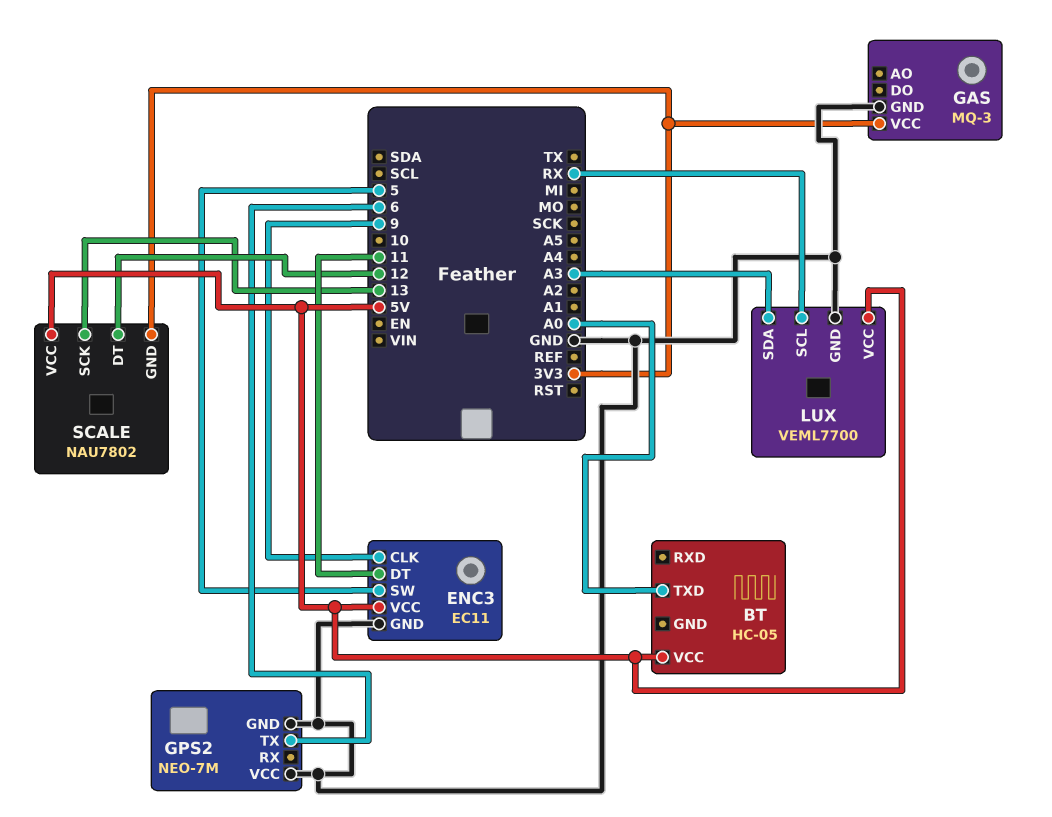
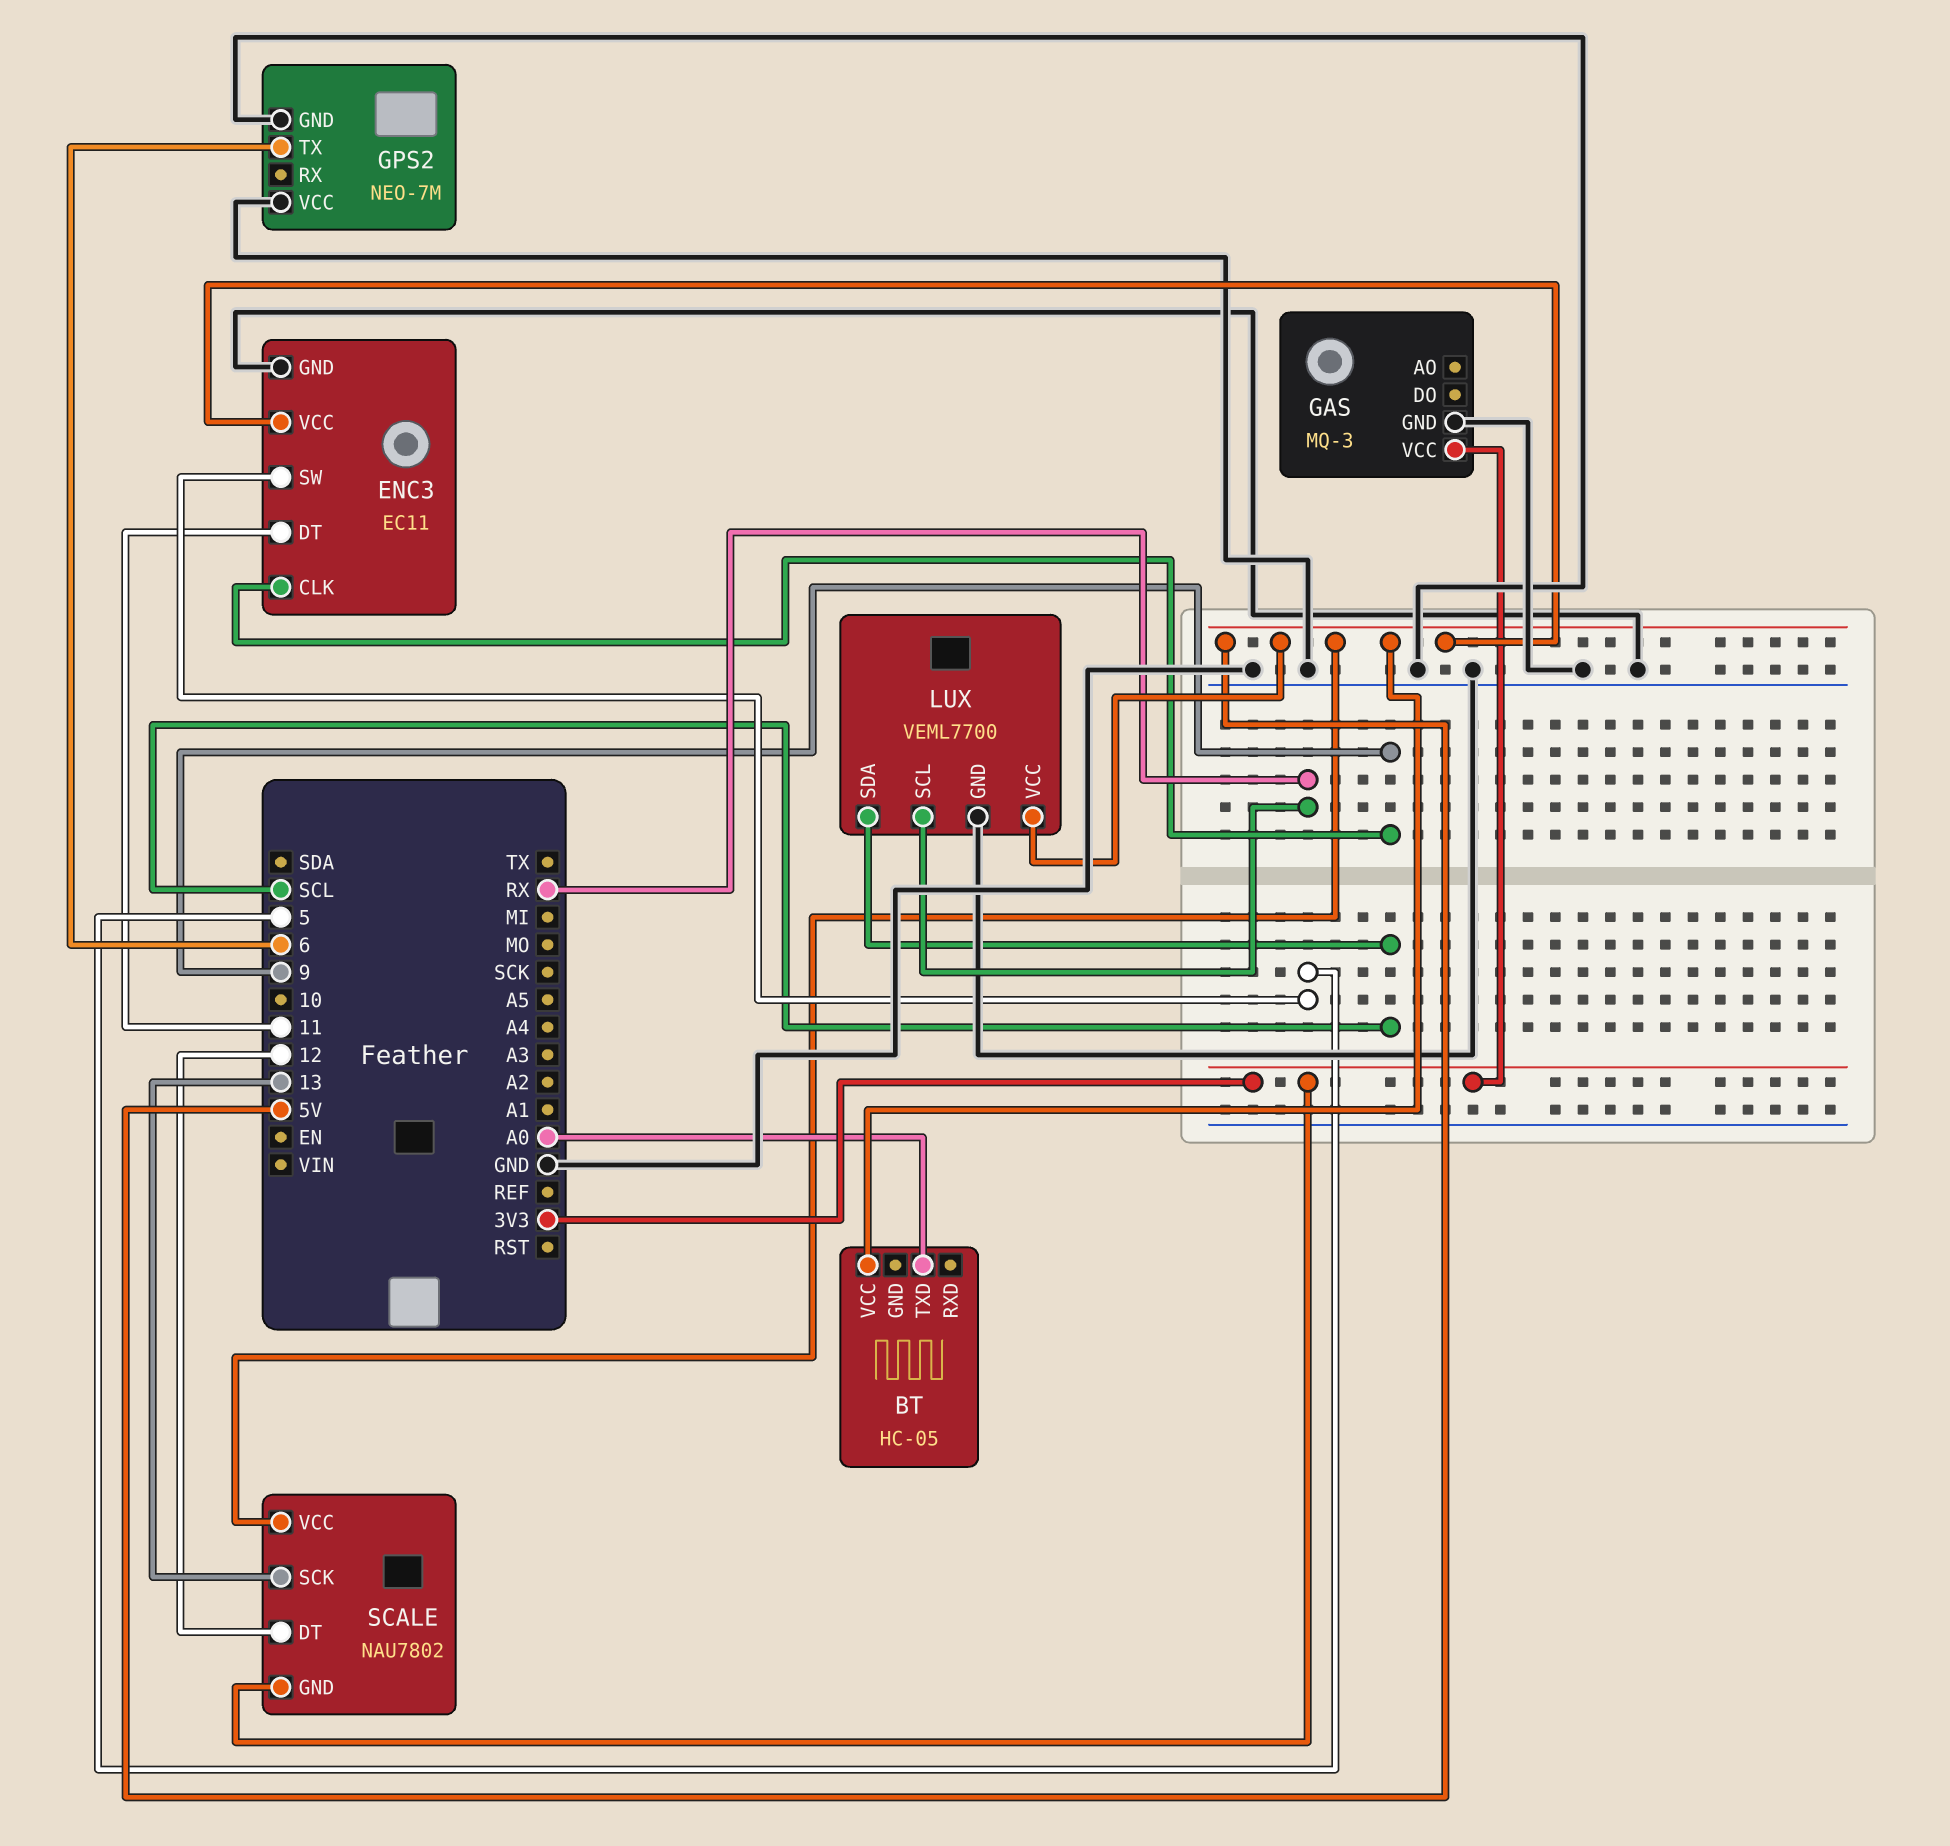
LUX pin SDA: A3 -> SCL

